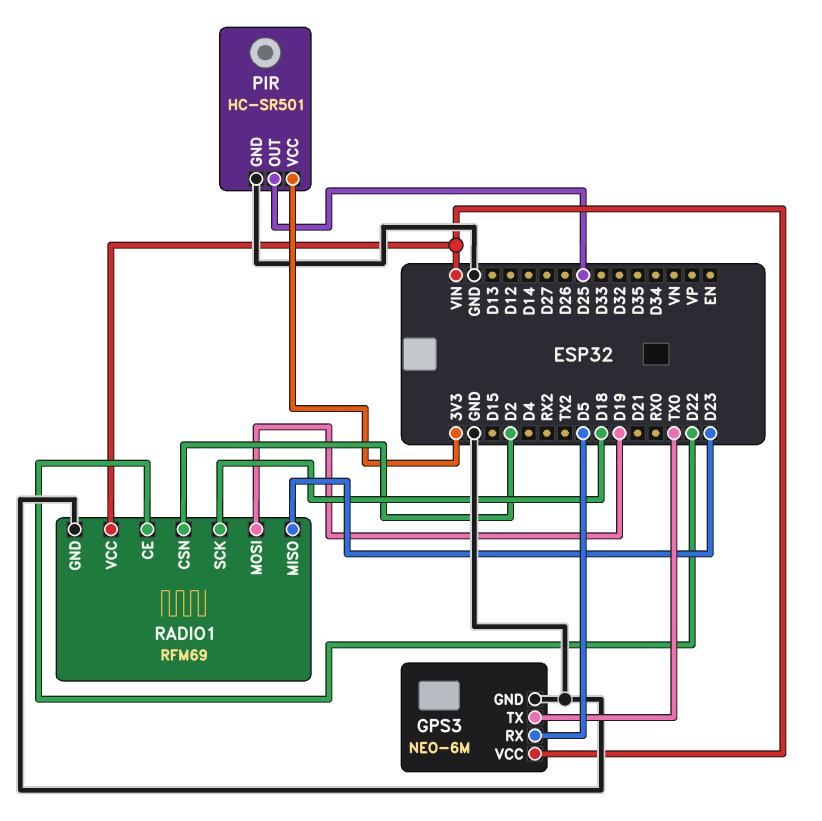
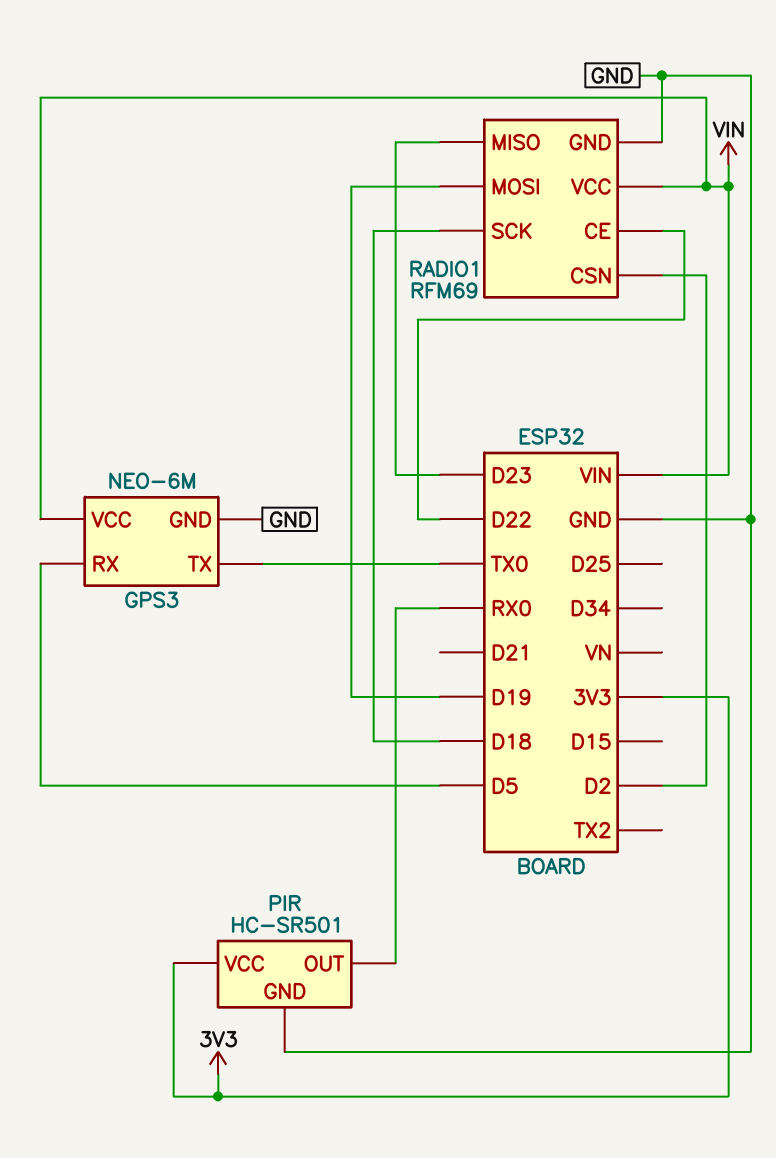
PIR pin OUT: D25 -> RX0

